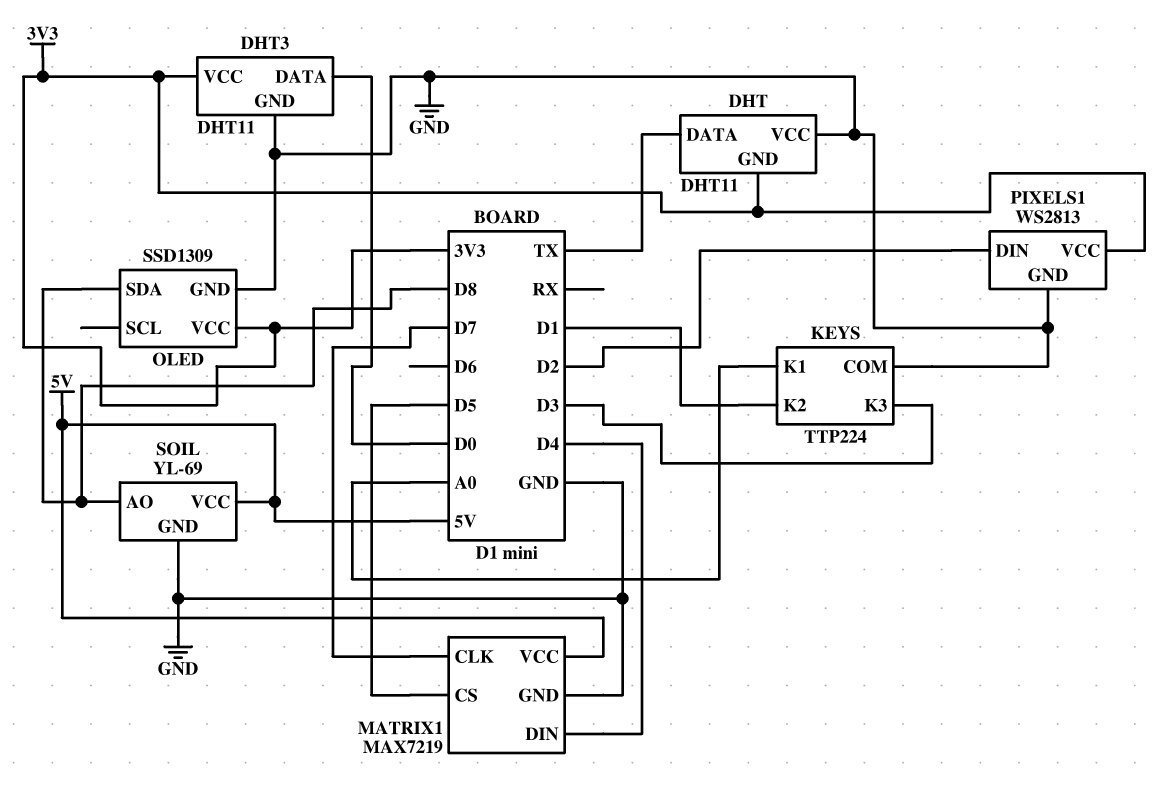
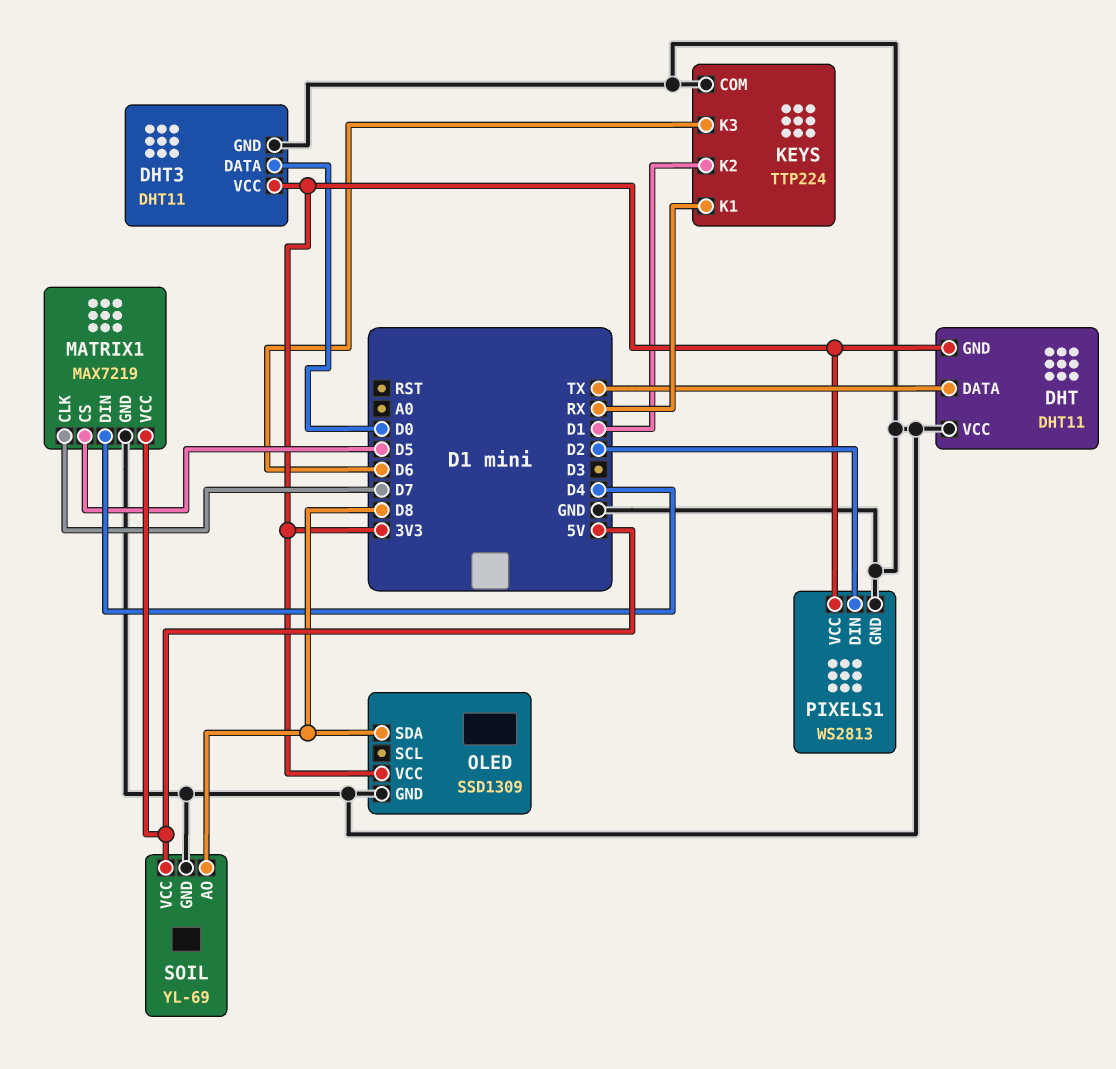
KEYS pin K1: A0 -> RX
KEYS pin K3: D3 -> D6

